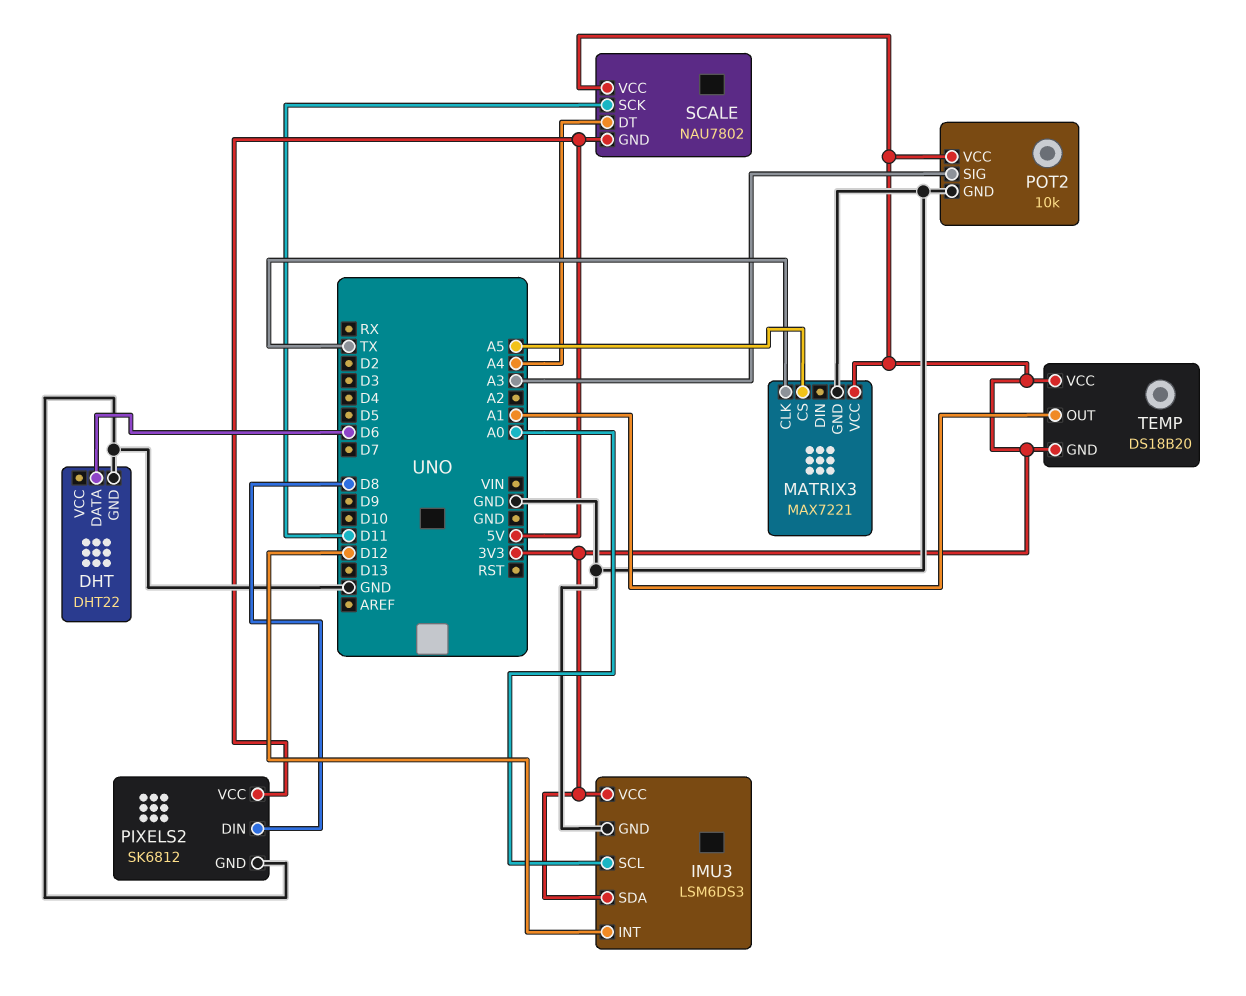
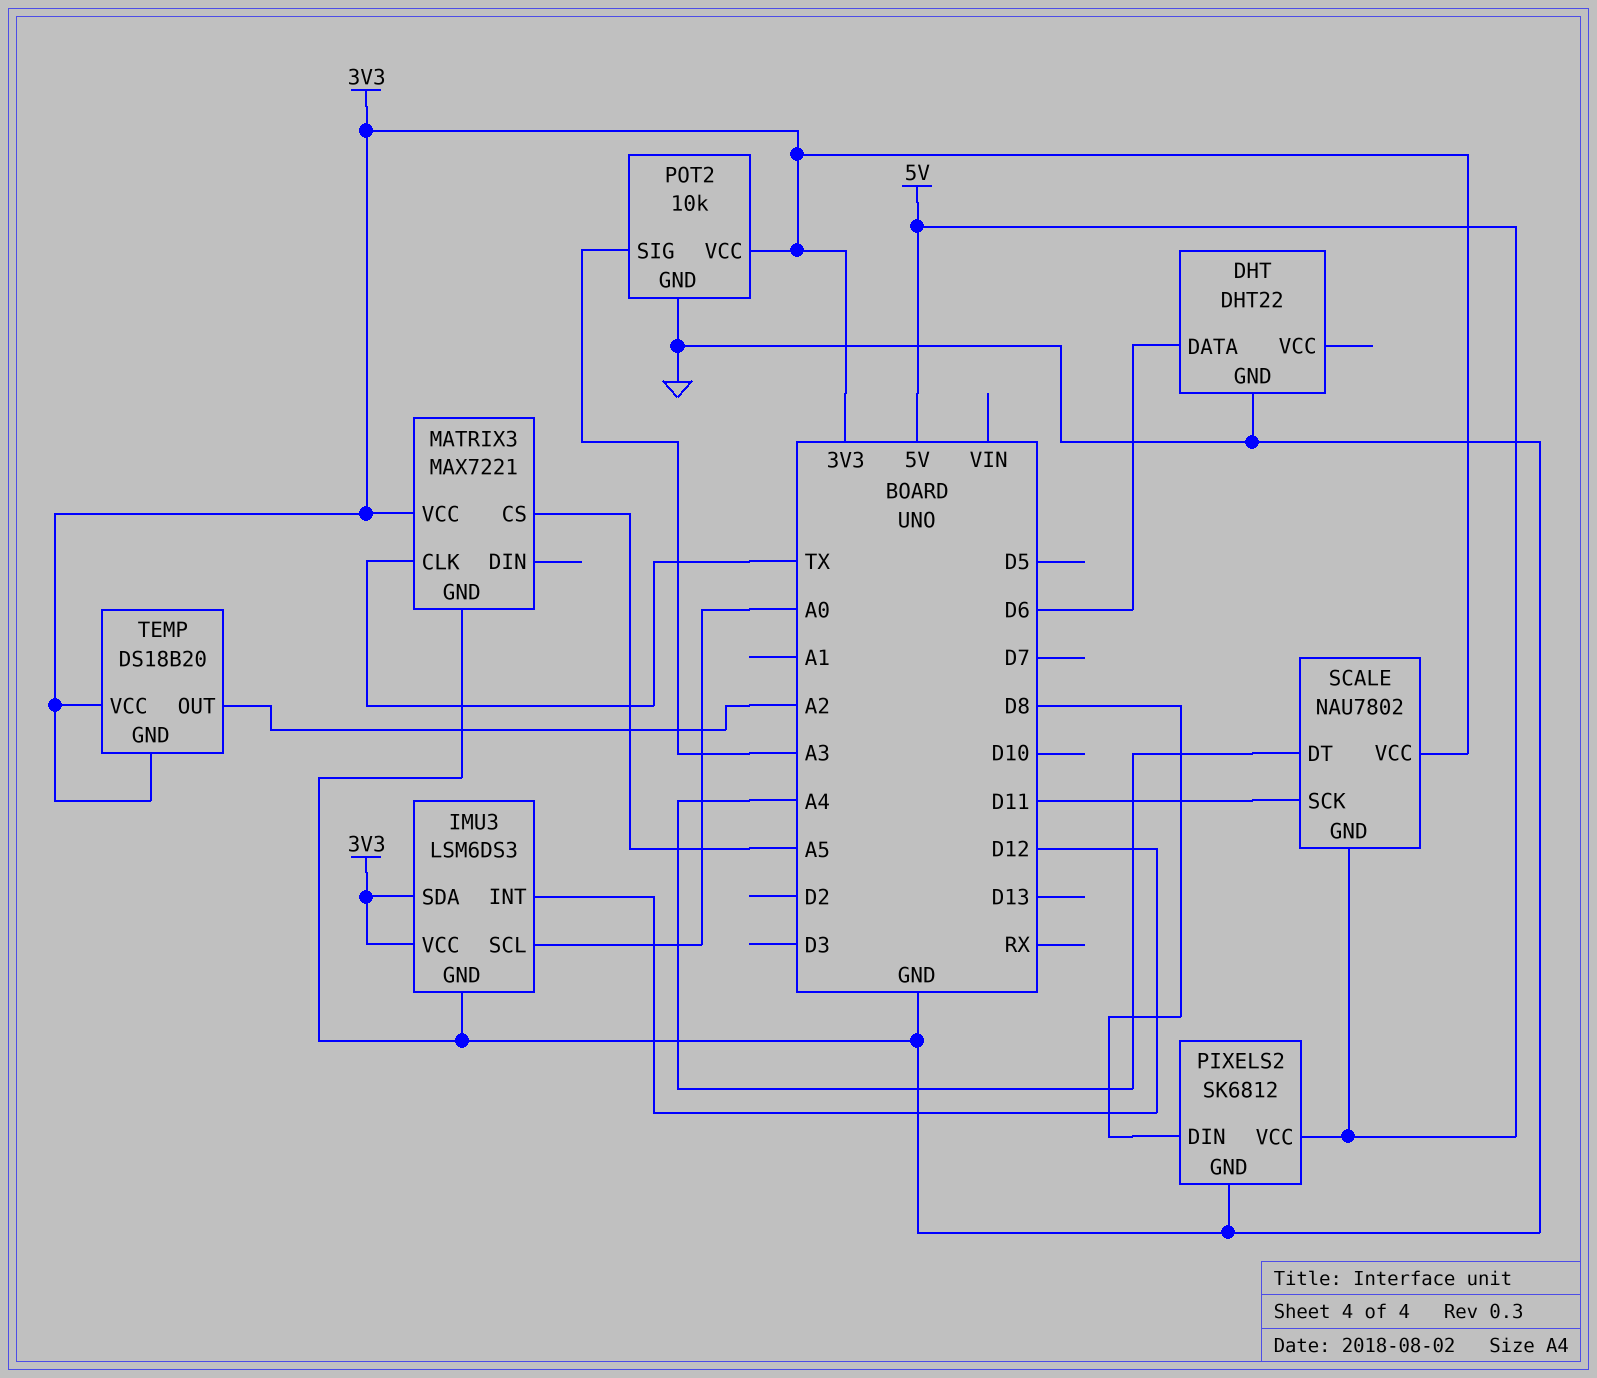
TEMP pin OUT: A1 -> A2

